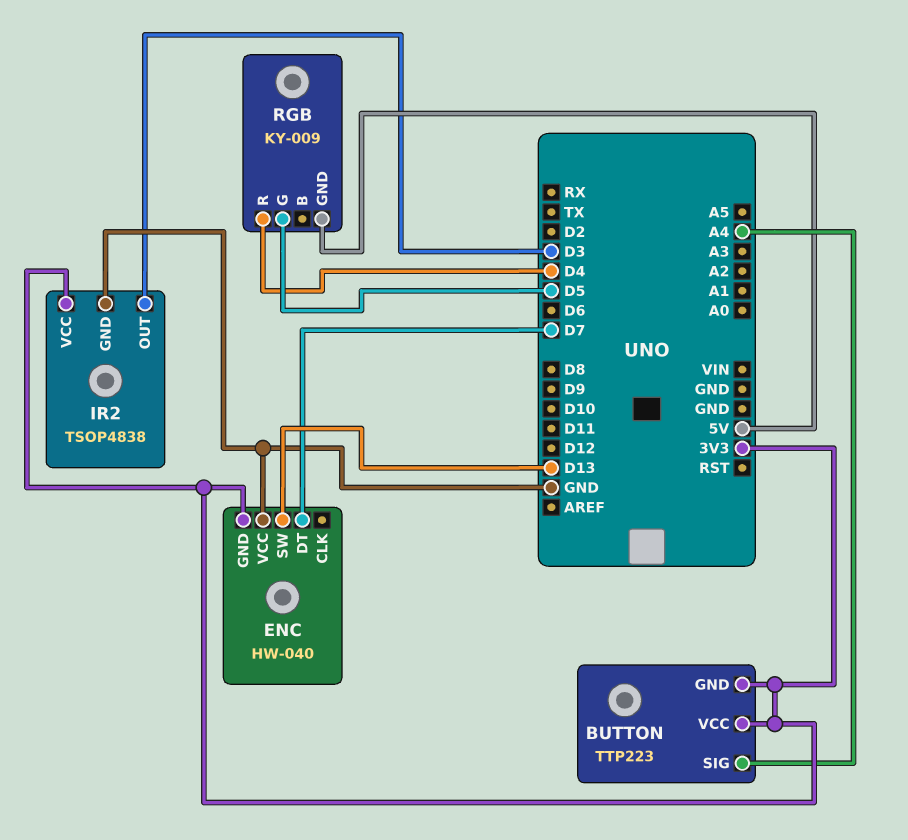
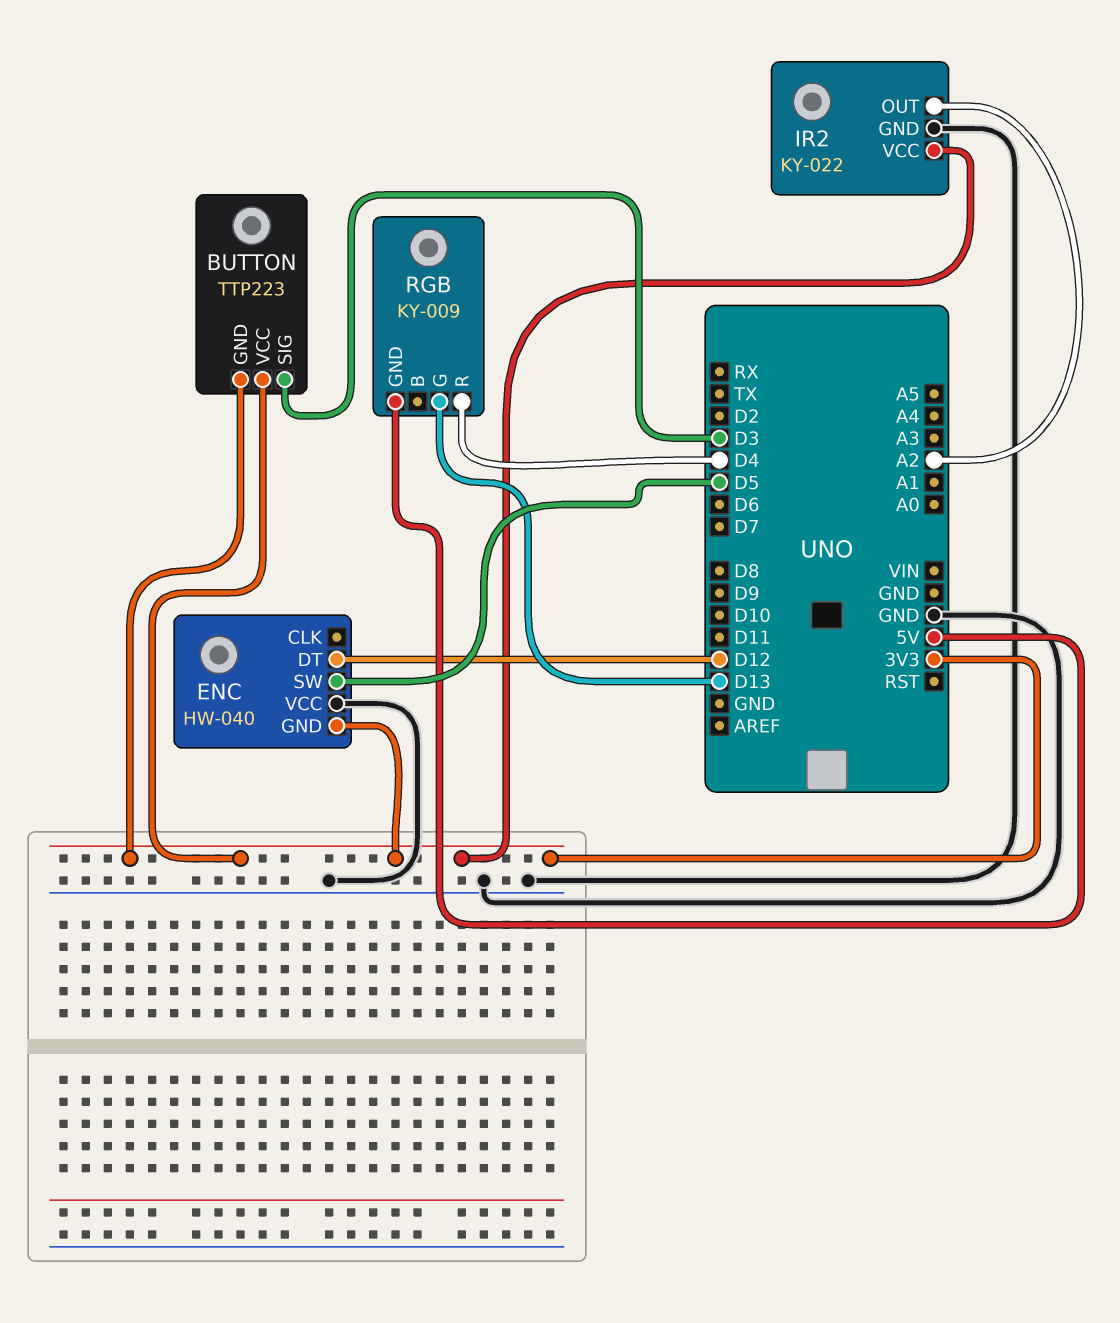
BUTTON pin SIG: A4 -> D3
ENC pin DT: D7 -> D12
ENC pin SW: D13 -> D5
IR2: TSOP4838 -> KY-022
IR2 pin OUT: D3 -> A2
RGB pin G: D5 -> D13

